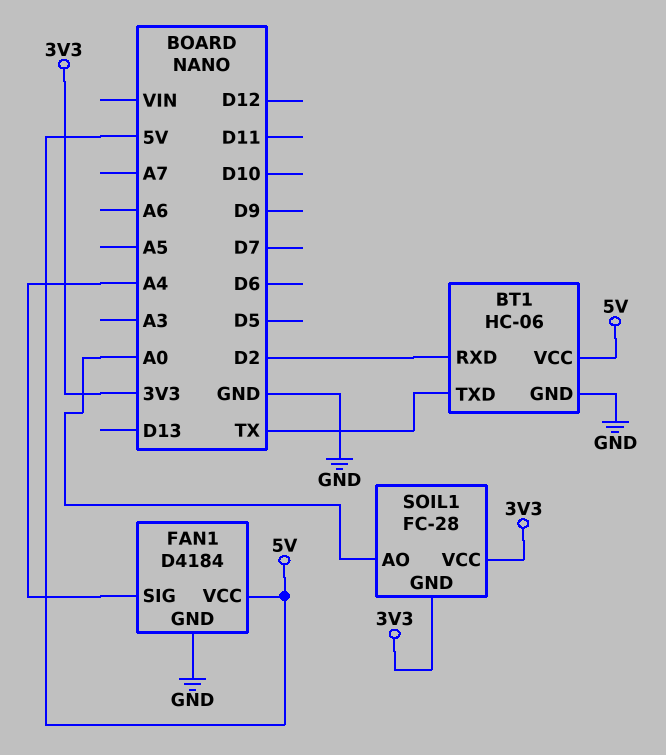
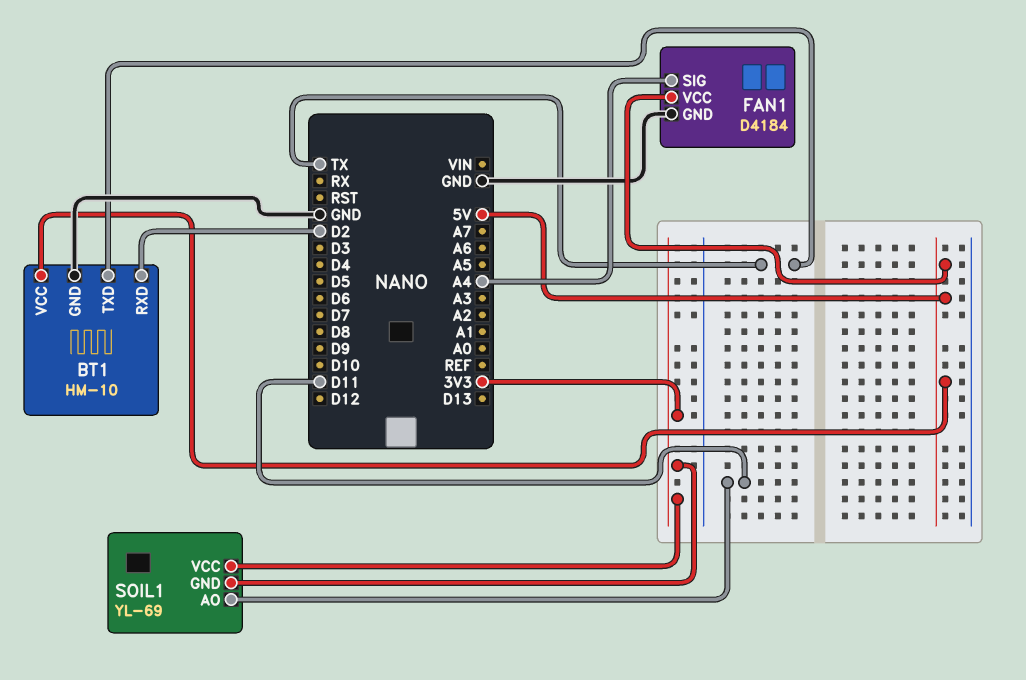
BT1: HC-06 -> HM-10
SOIL1: FC-28 -> YL-69
SOIL1 pin AO: A0 -> D11

